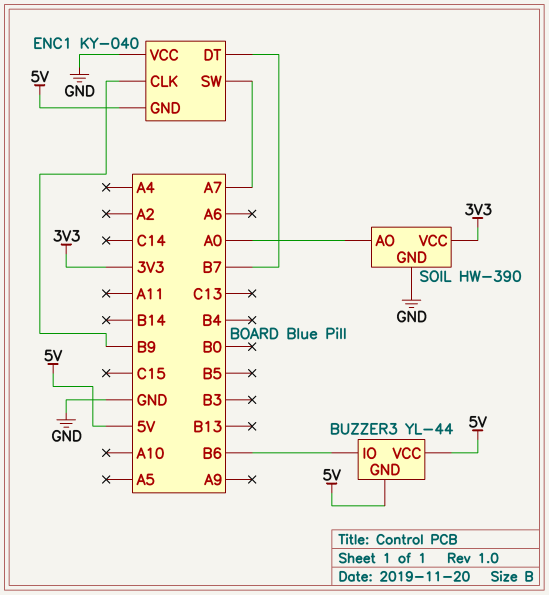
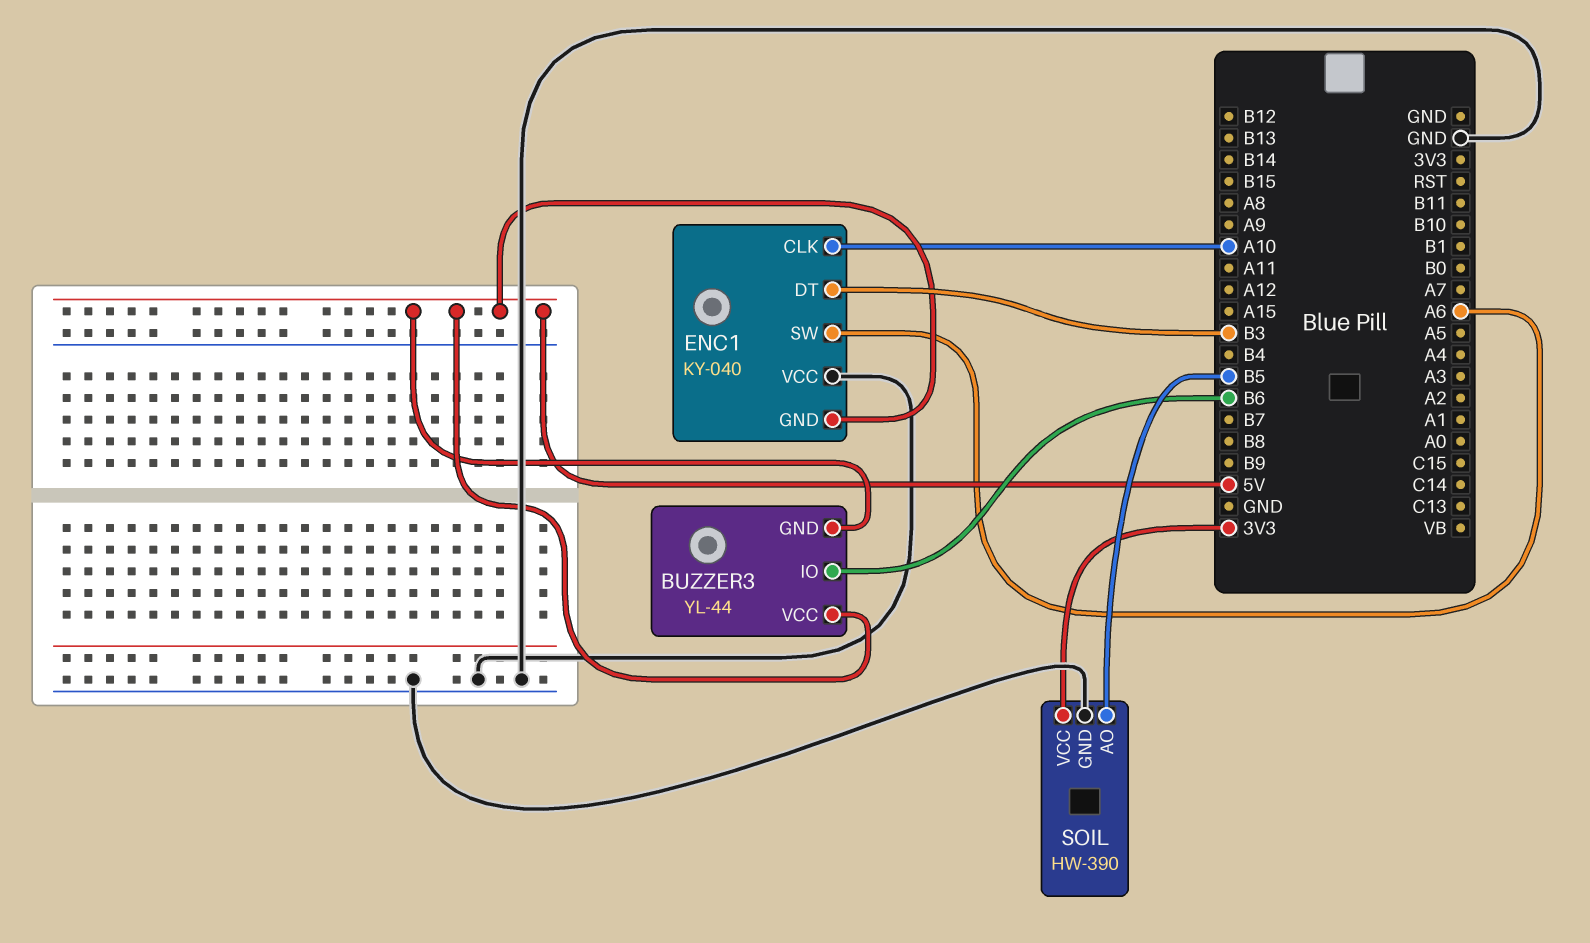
ENC1 pin CLK: B9 -> A10
ENC1 pin DT: B7 -> B3
ENC1 pin SW: A7 -> A6
SOIL pin AO: A0 -> B5

